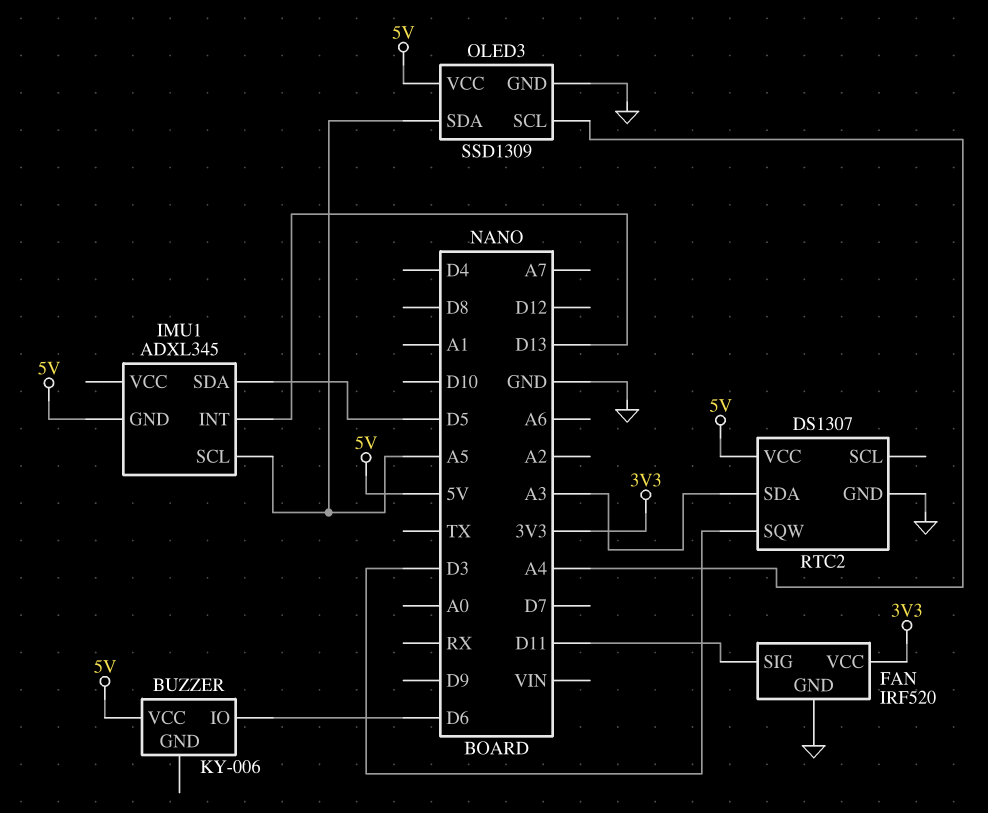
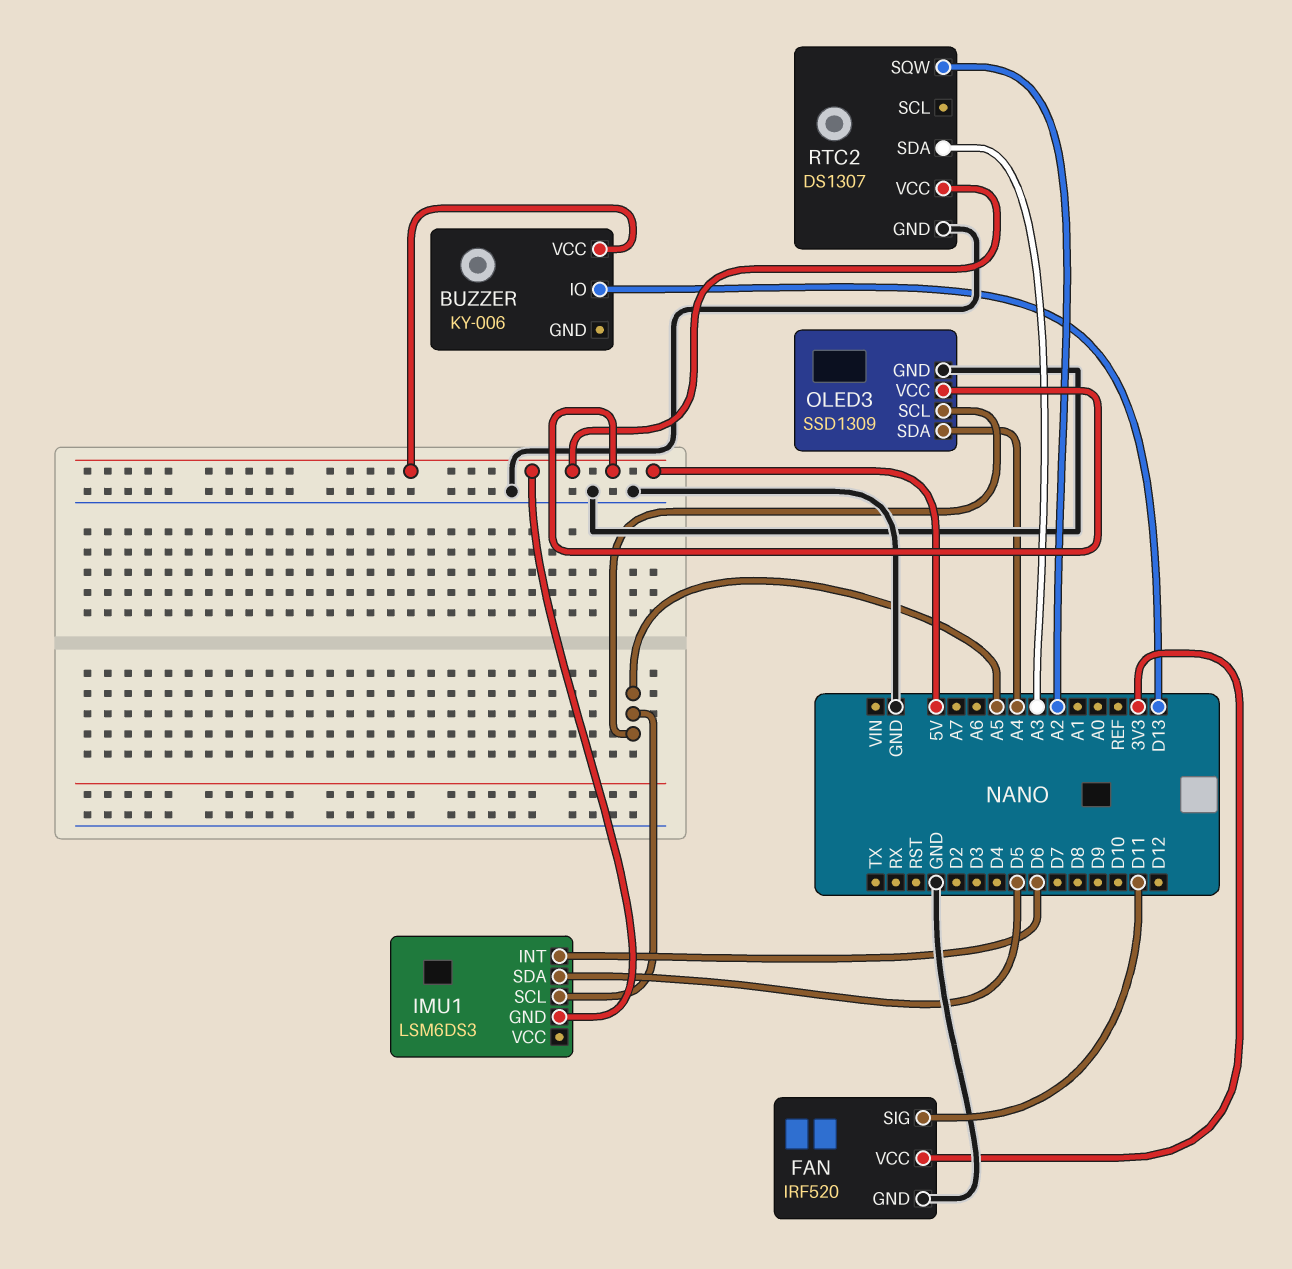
BUZZER pin IO: D6 -> D13
IMU1: ADXL345 -> LSM6DS3
IMU1 pin INT: D13 -> D6
OLED3 pin SCL: A4 -> A5
OLED3 pin SDA: A5 -> A4
RTC2 pin SQW: D3 -> A2

